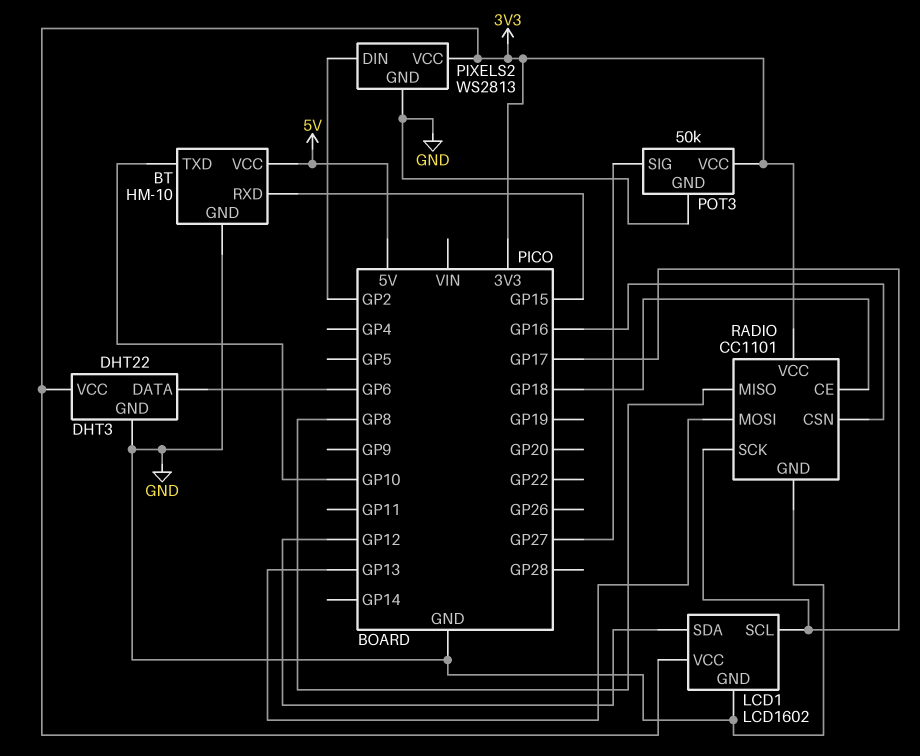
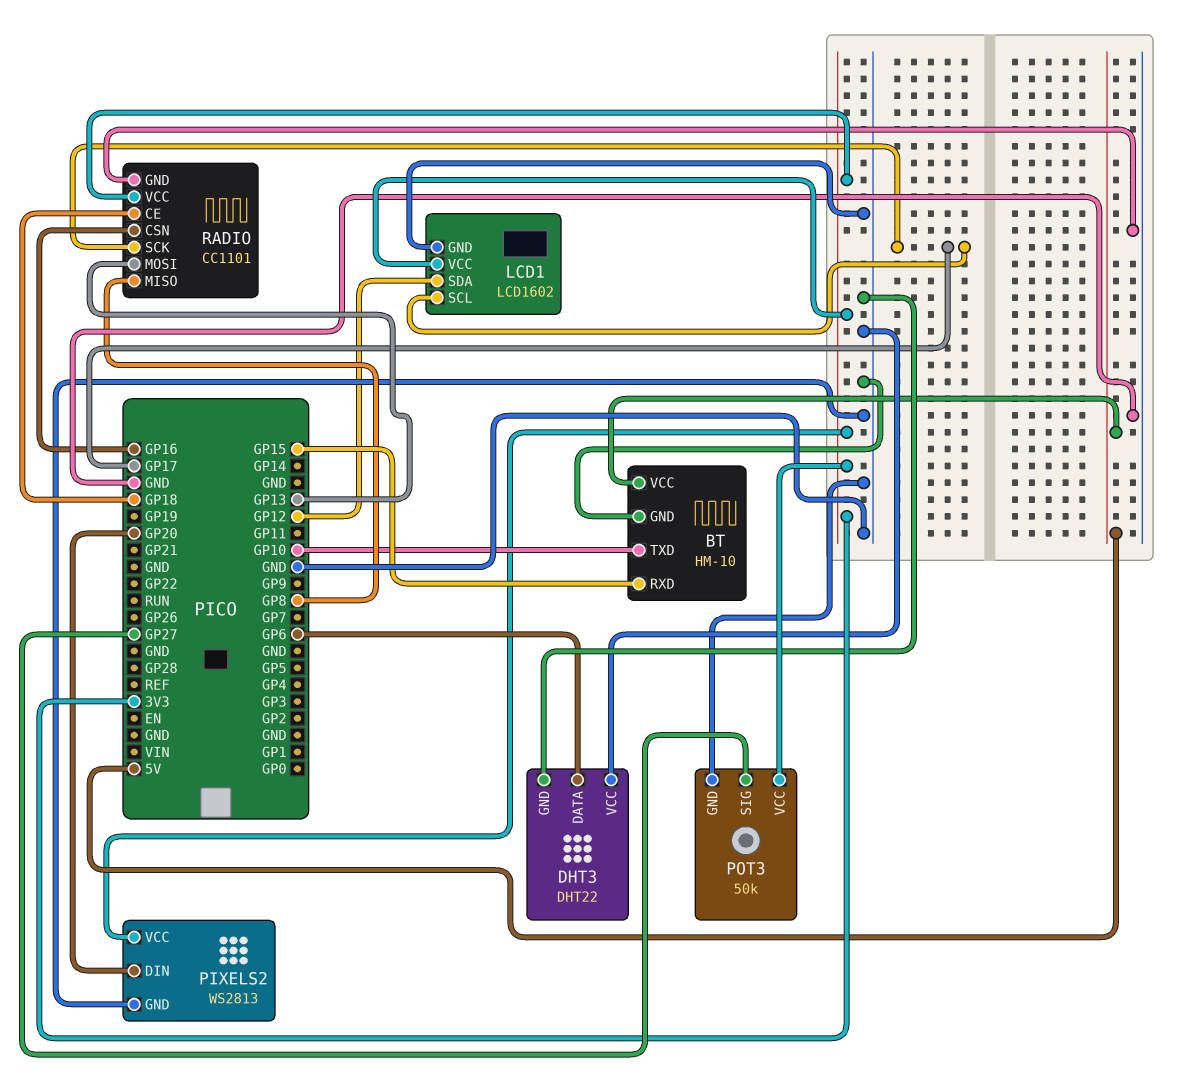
DHT3 pin VCC: 3V3 -> GND
PIXELS2 pin DIN: GP2 -> GP20

